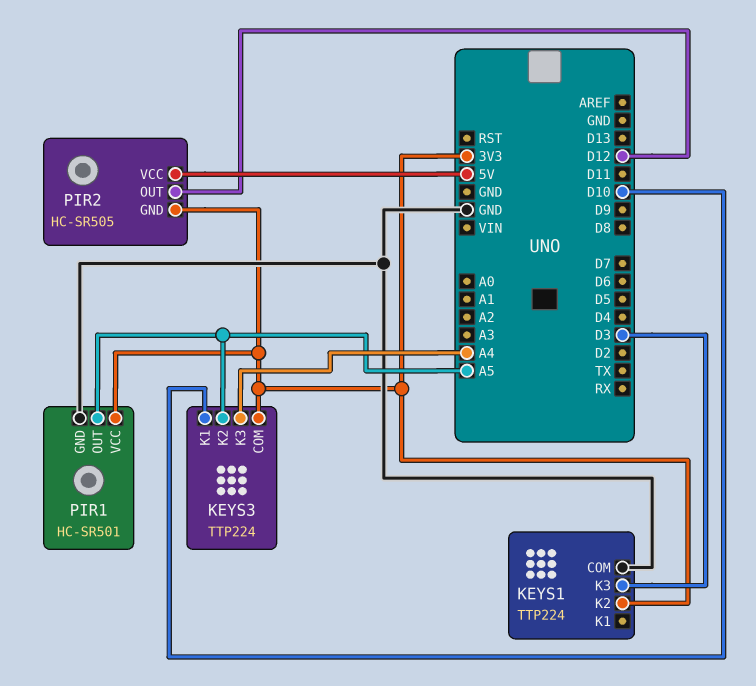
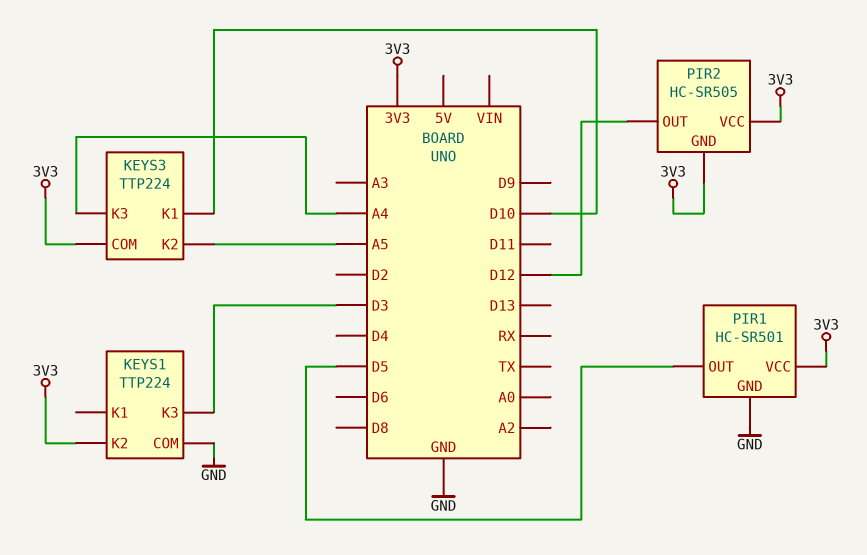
PIR1 pin OUT: A5 -> D5
PIR2 pin VCC: 5V -> 3V3

